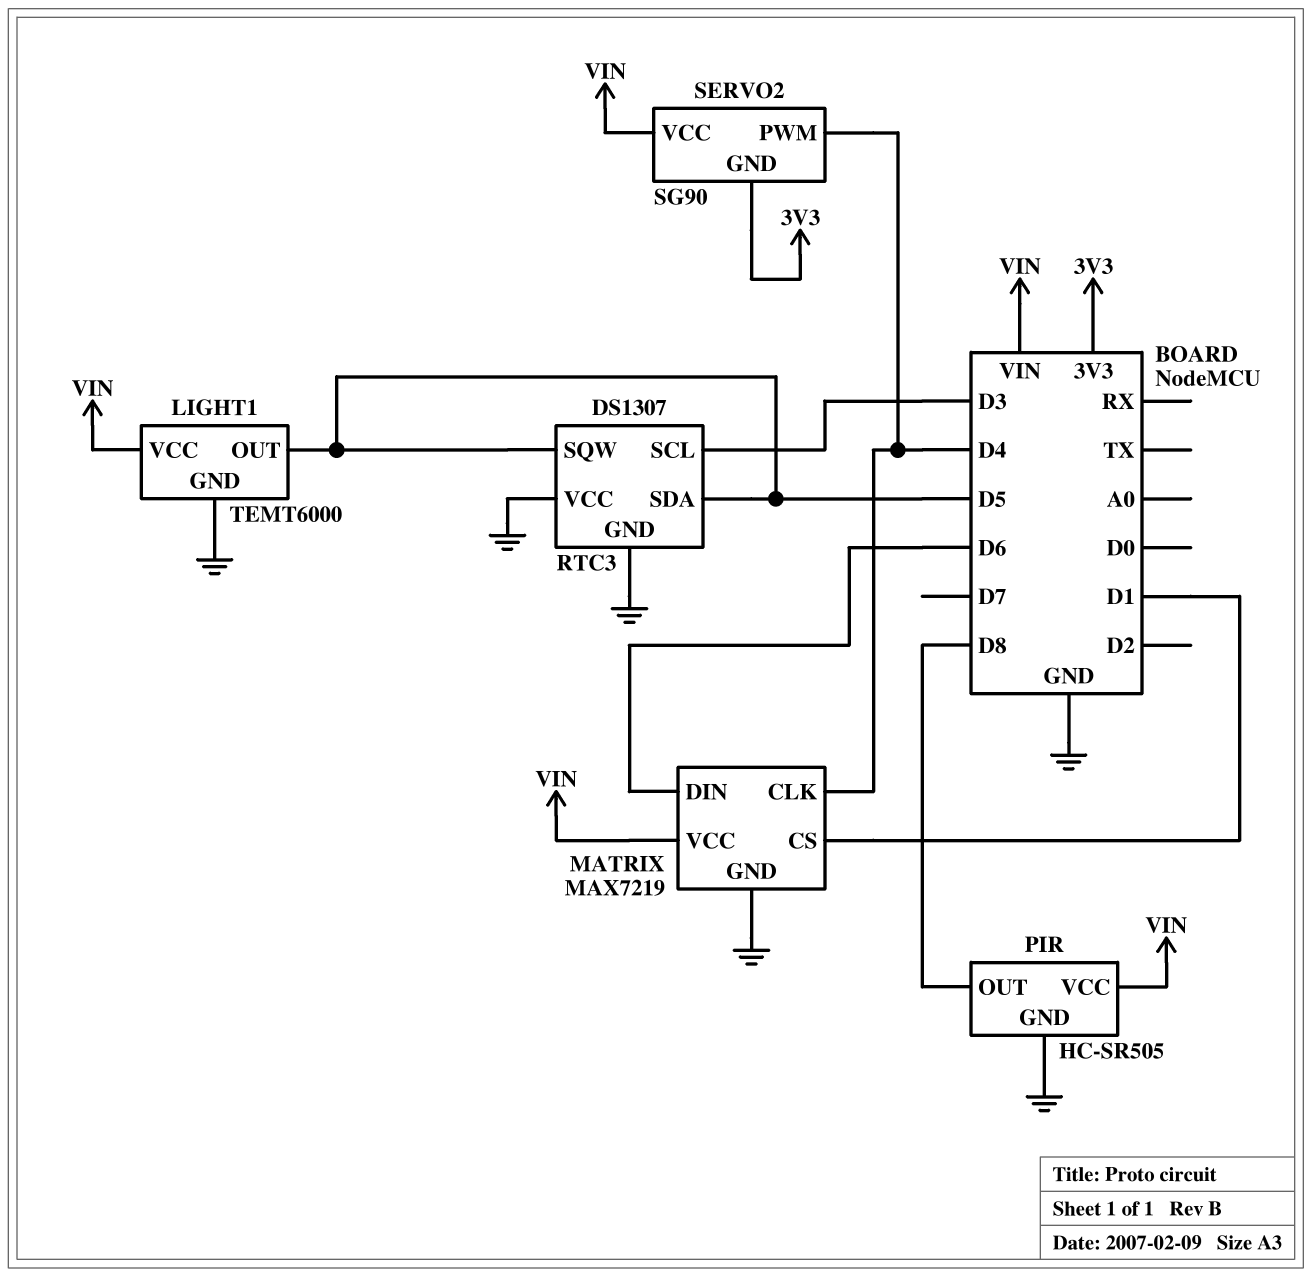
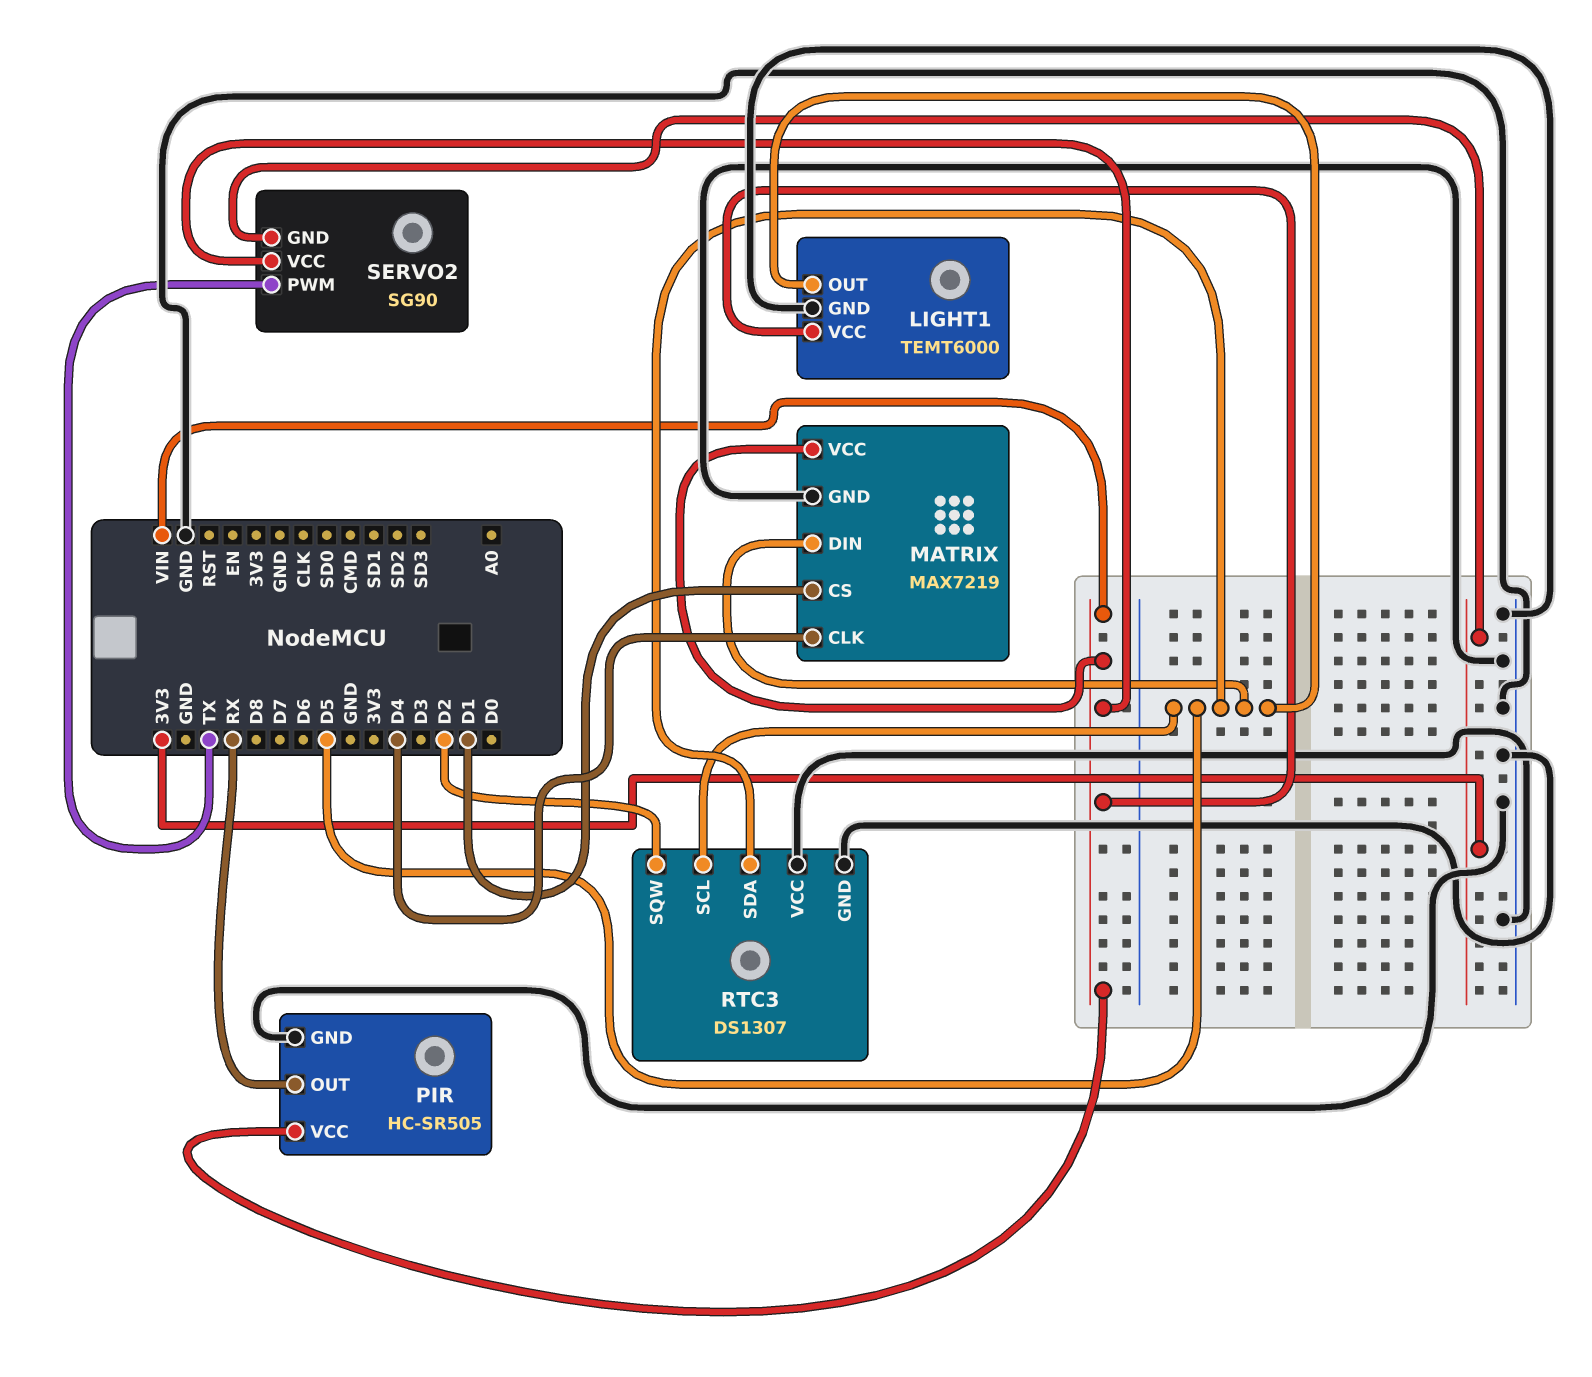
MATRIX pin DIN: D6 -> D5
PIR pin OUT: D8 -> RX
RTC3 pin SCL: D3 -> D5
RTC3 pin SQW: D5 -> D2
SERVO2 pin PWM: D4 -> TX

